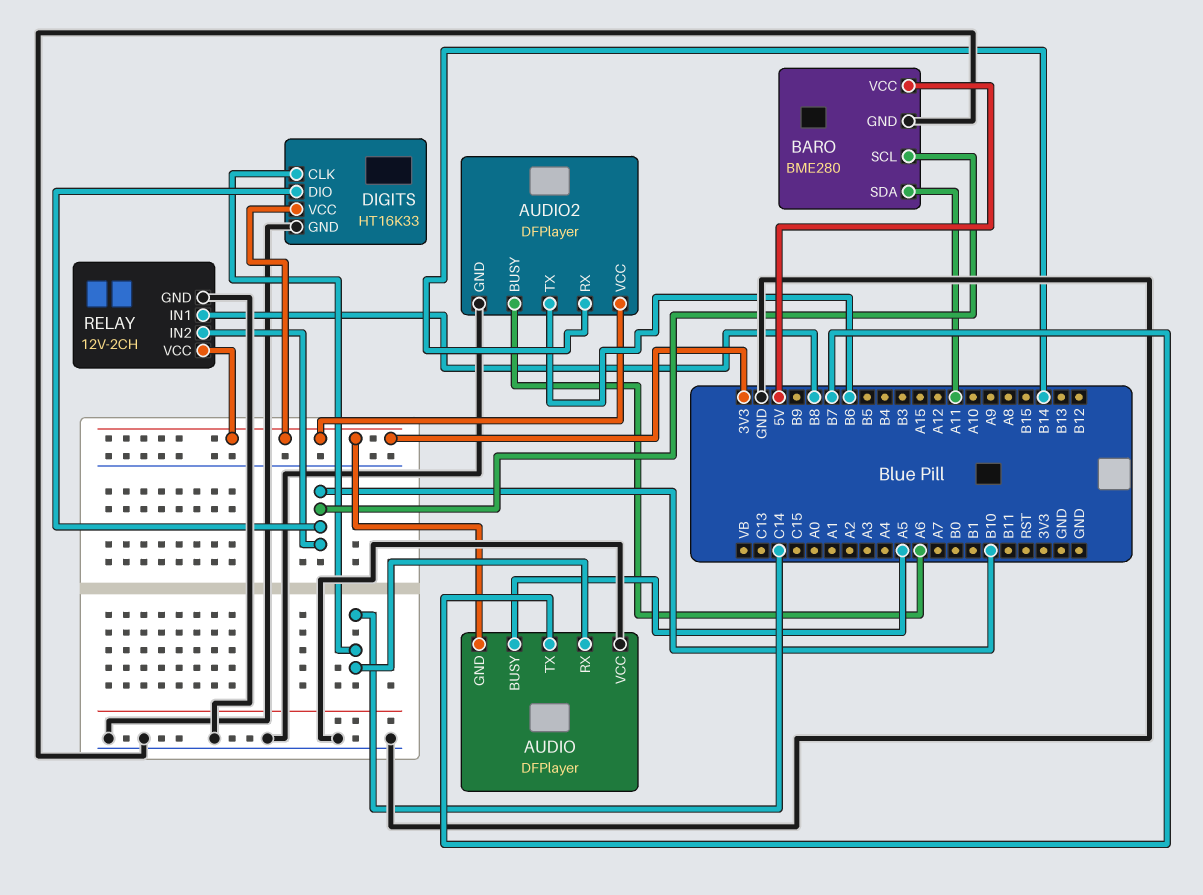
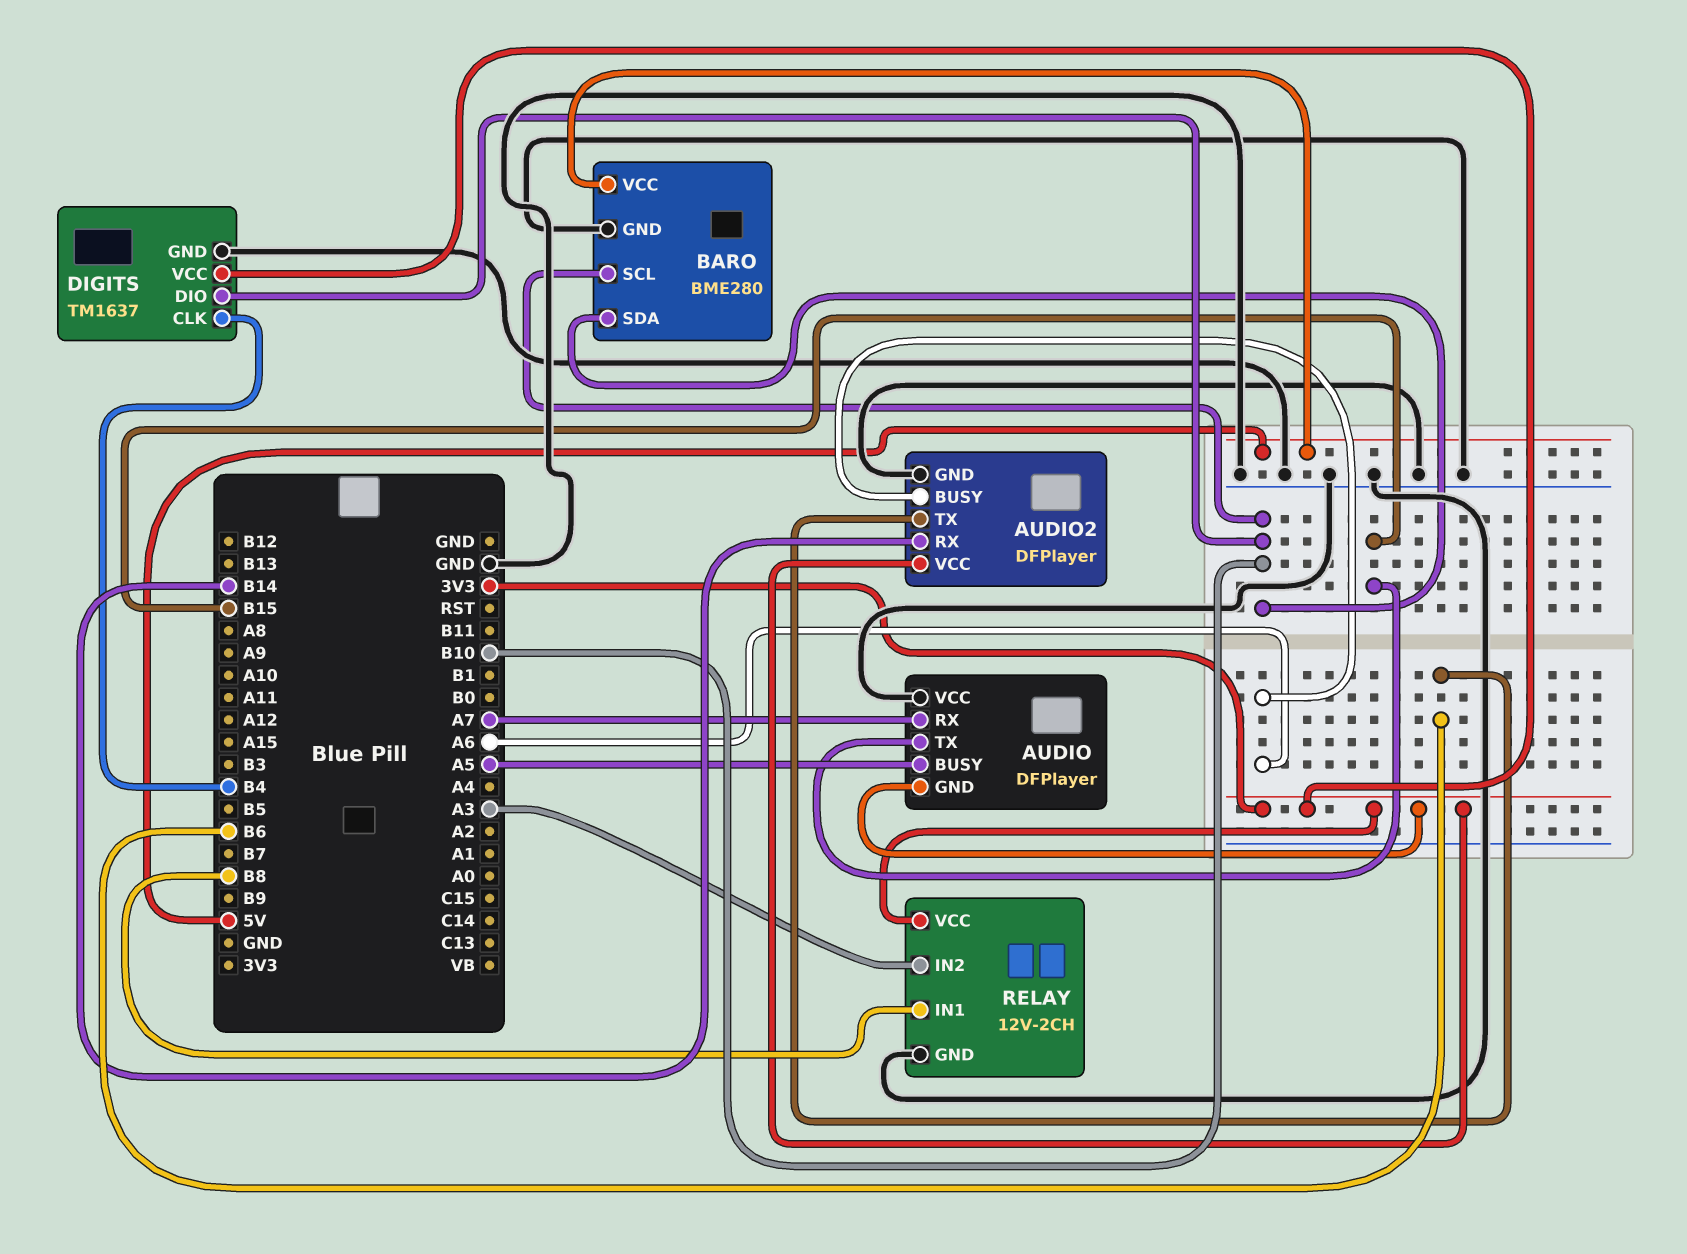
AUDIO pin RX: C14 -> A7
AUDIO pin TX: B7 -> B15
BARO pin SDA: A11 -> B10
DIGITS: HT16K33 -> TM1637
DIGITS pin CLK: C14 -> B4
RELAY pin IN2: B10 -> A3

